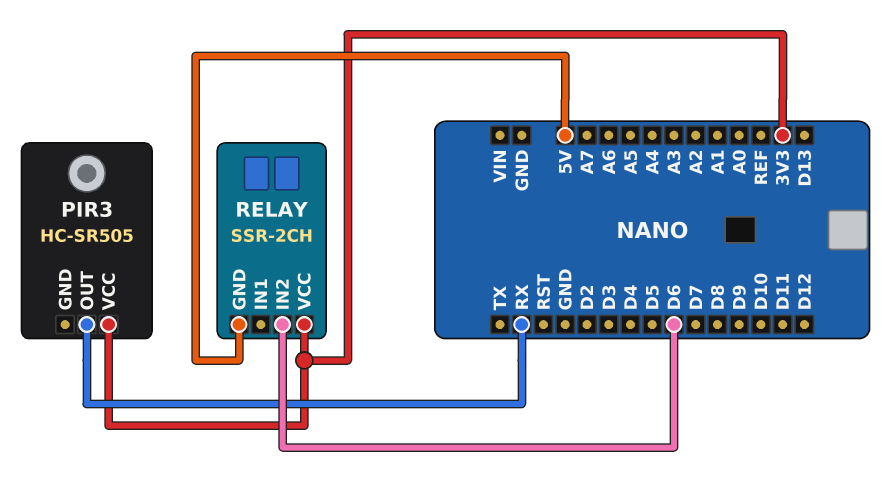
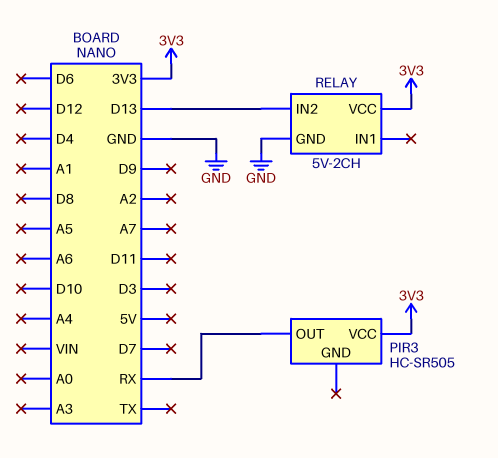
RELAY: SSR-2CH -> 5V-2CH
RELAY pin GND: 5V -> GND
RELAY pin IN2: D6 -> D13

